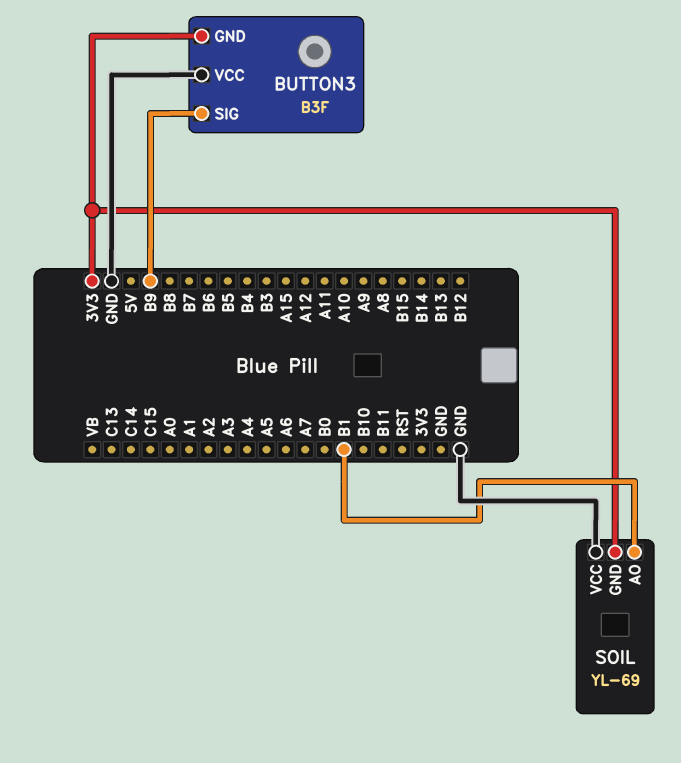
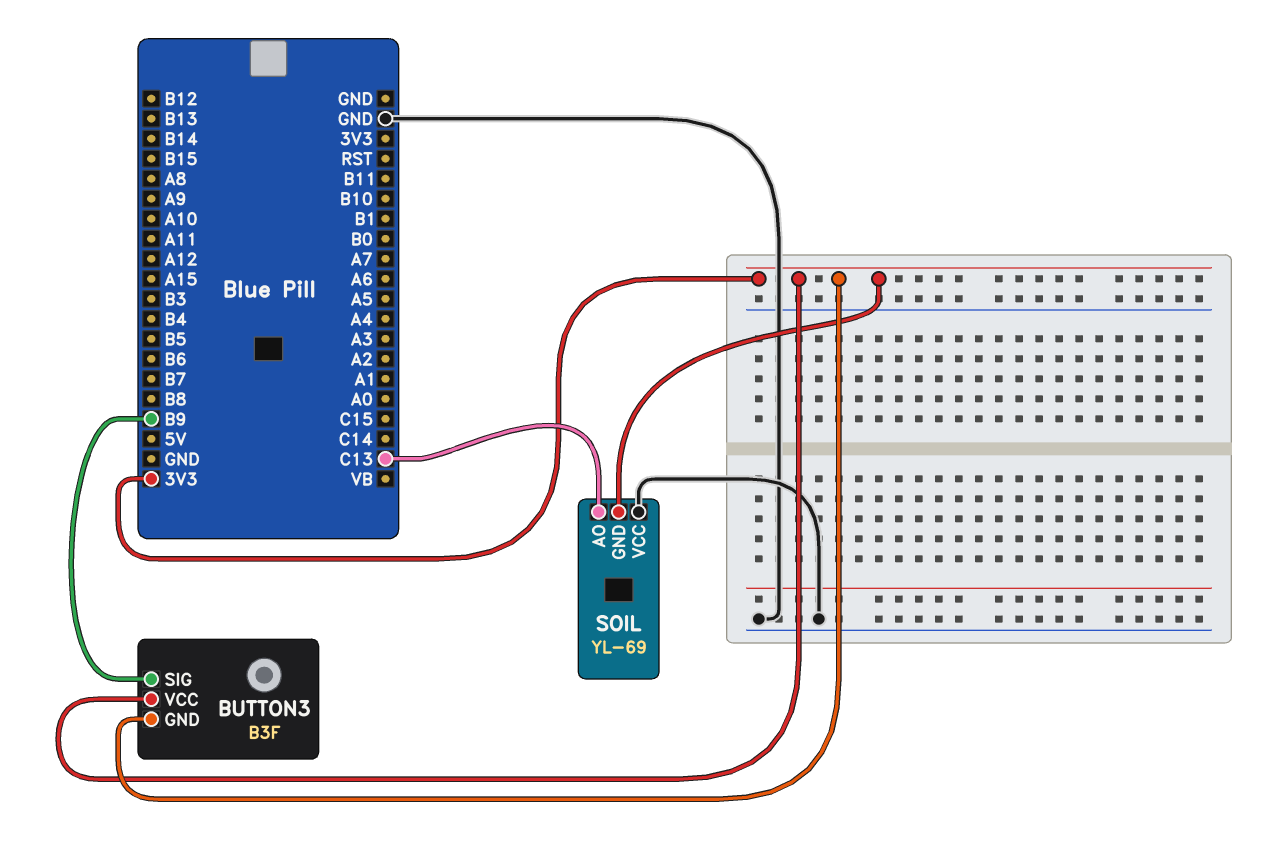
BUTTON3 pin VCC: GND -> 3V3
SOIL pin AO: B1 -> C13

